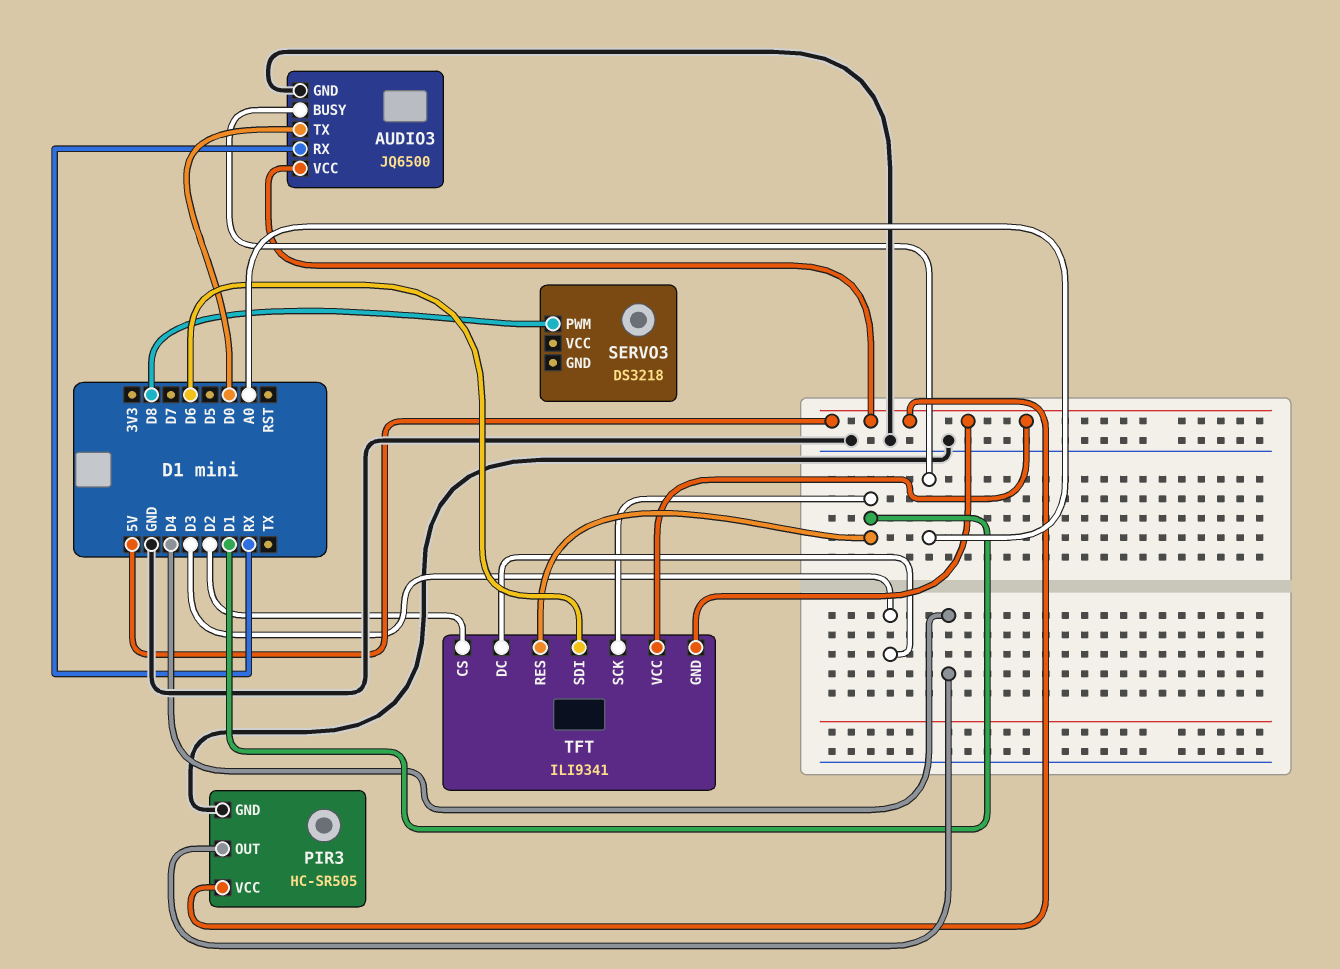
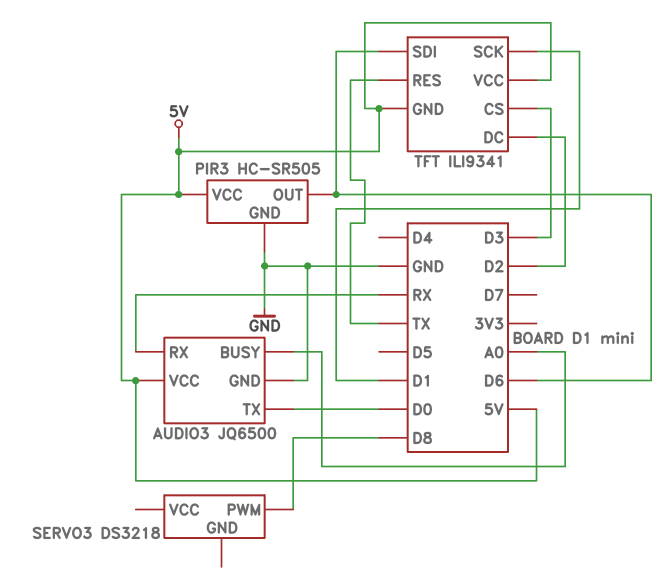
PIR3 pin OUT: D4 -> D6
TFT pin CS: D2 -> D3
TFT pin DC: D3 -> D2
TFT pin RES: D1 -> TX

